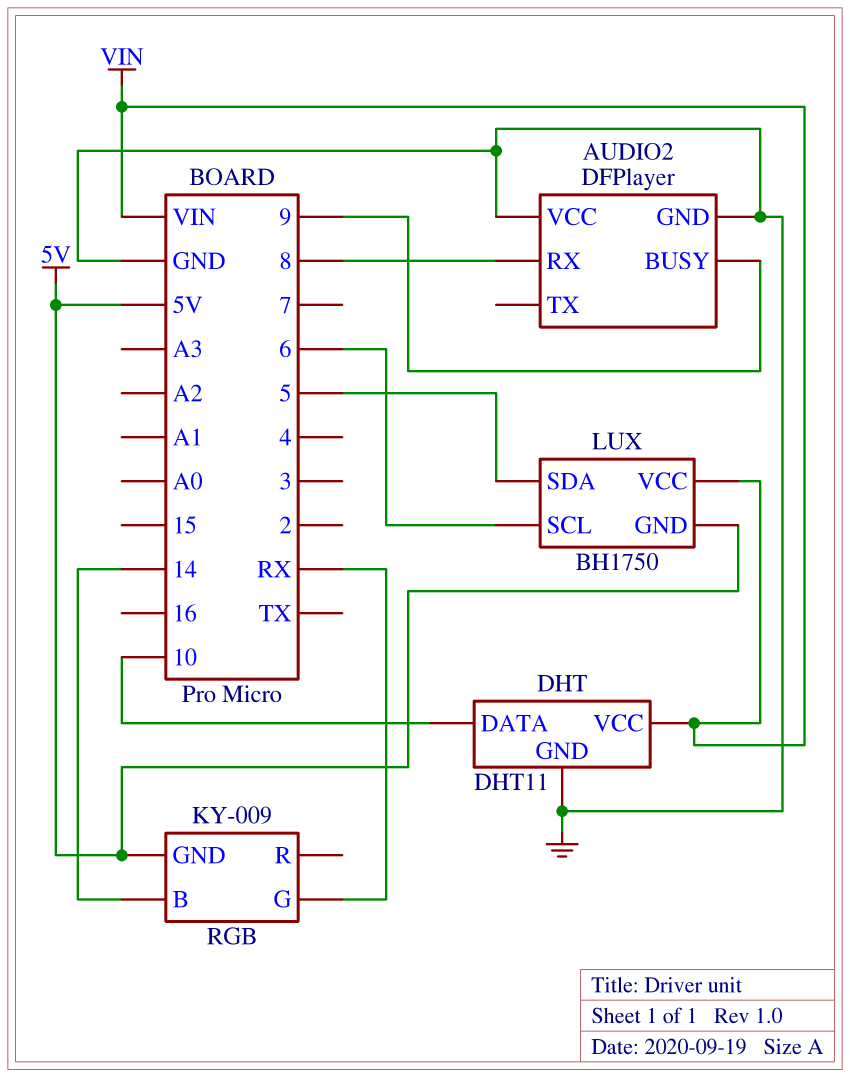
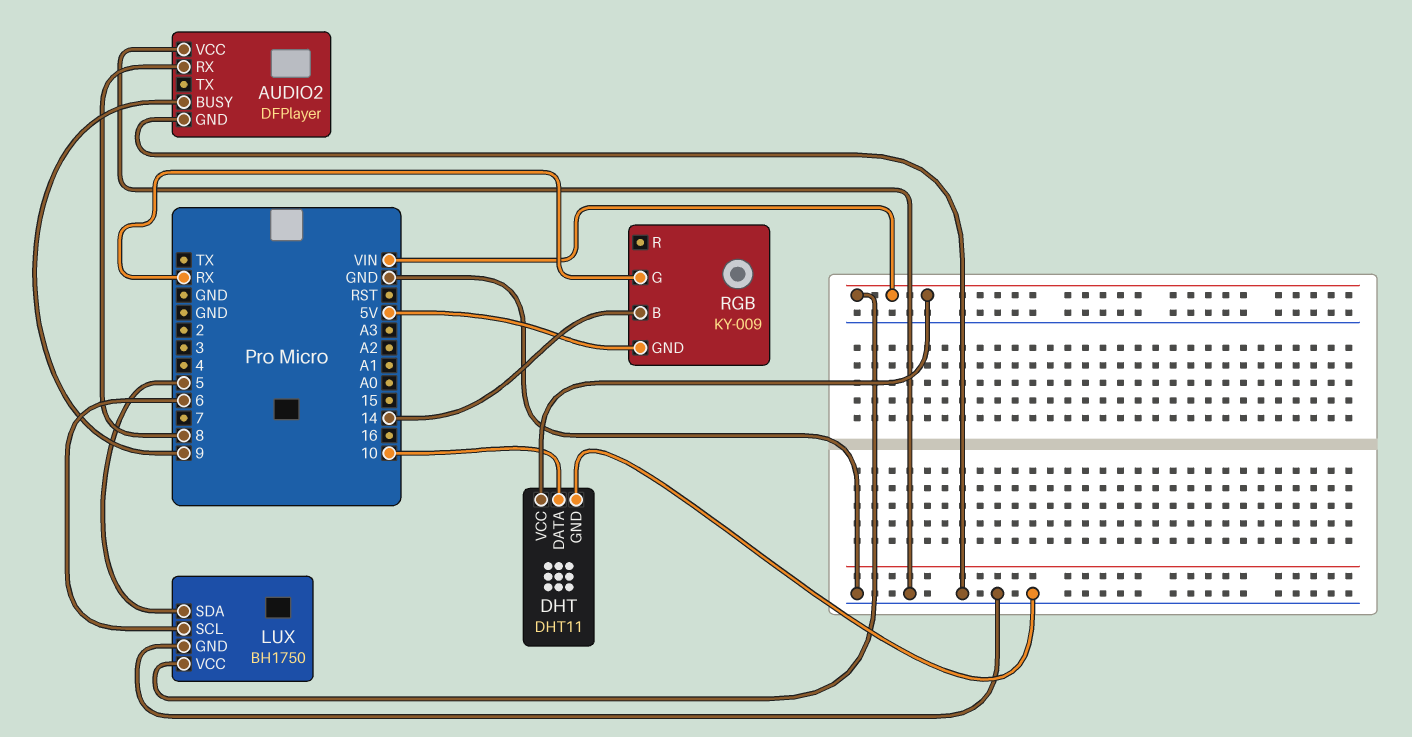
LUX pin GND: 5V -> GND

